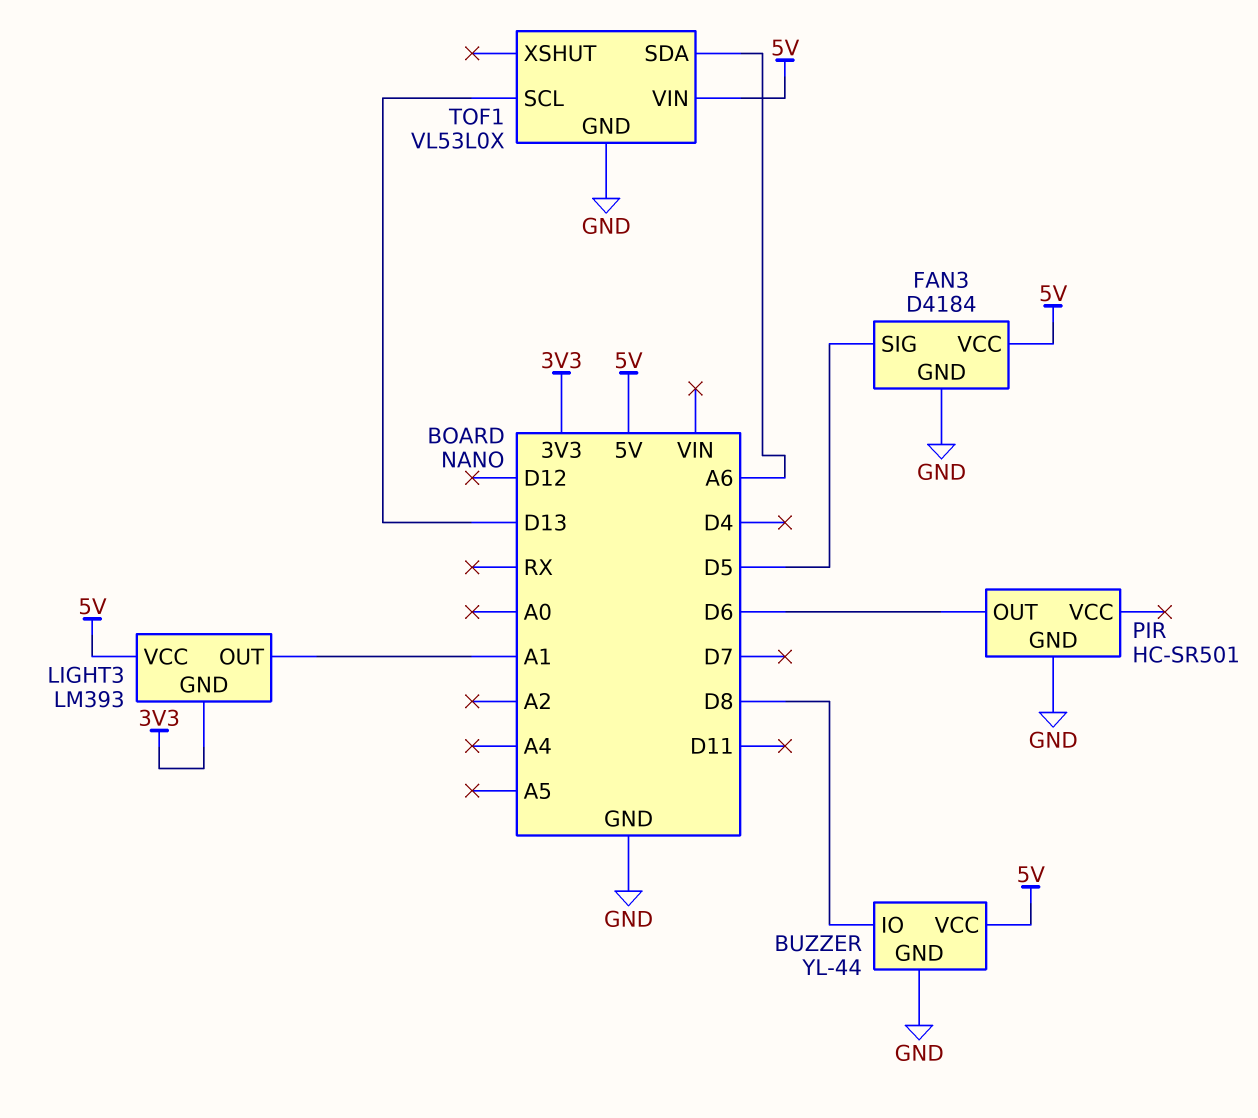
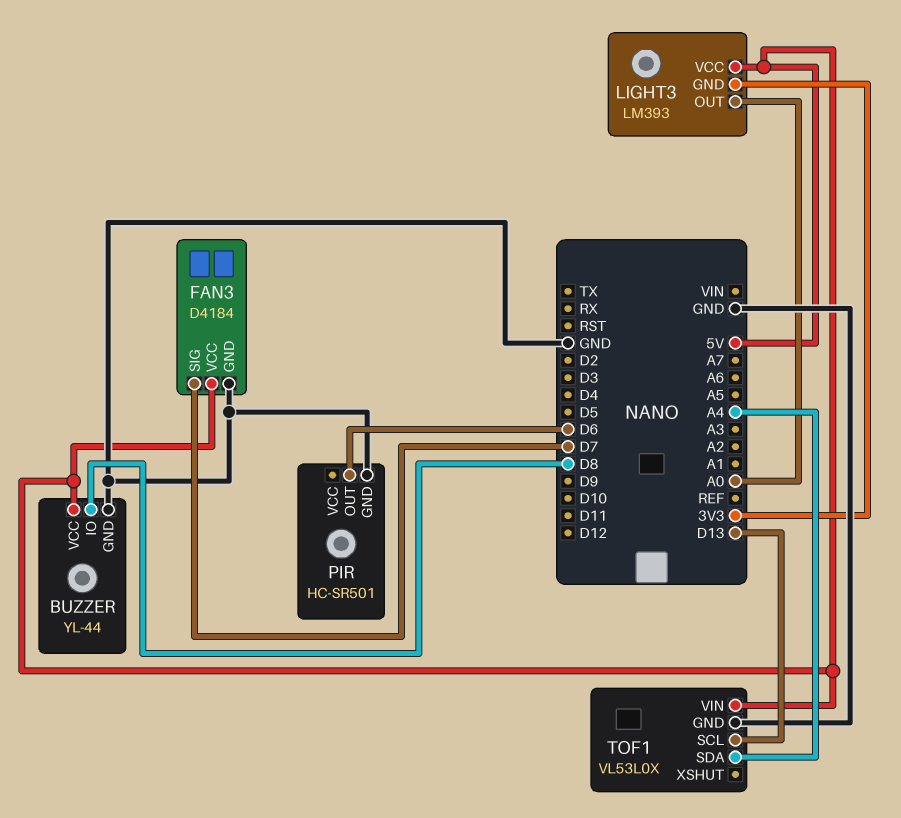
FAN3 pin SIG: D5 -> D7
LIGHT3 pin OUT: A1 -> A0
TOF1 pin SDA: A6 -> A4

